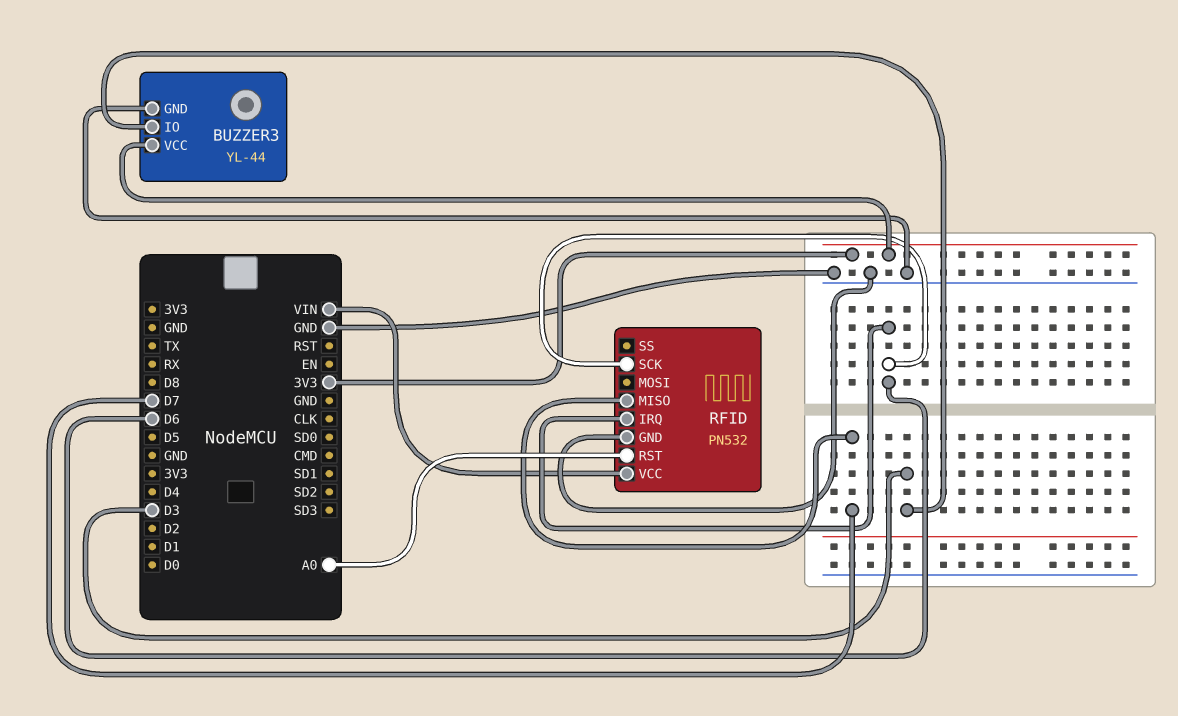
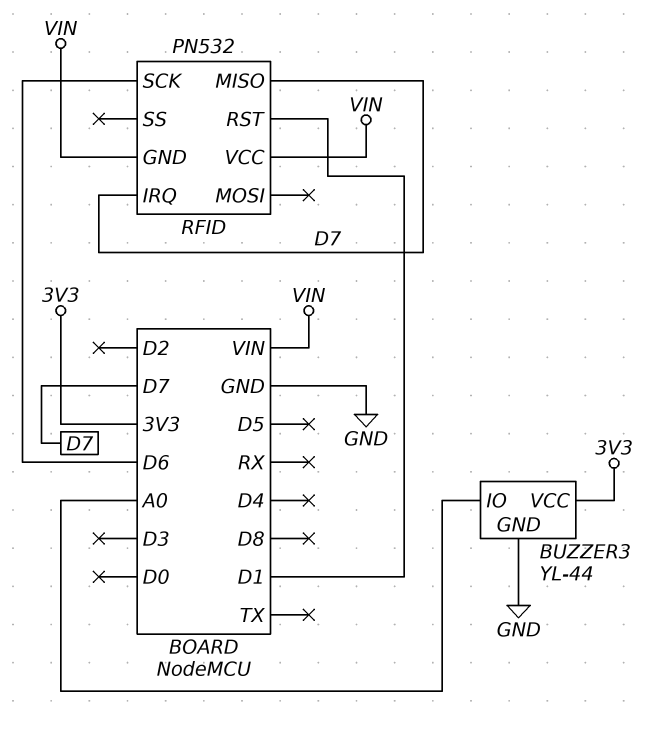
BUZZER3 pin IO: D3 -> A0
RFID pin GND: GND -> VIN
RFID pin IRQ: D6 -> D7
RFID pin RST: A0 -> D1

